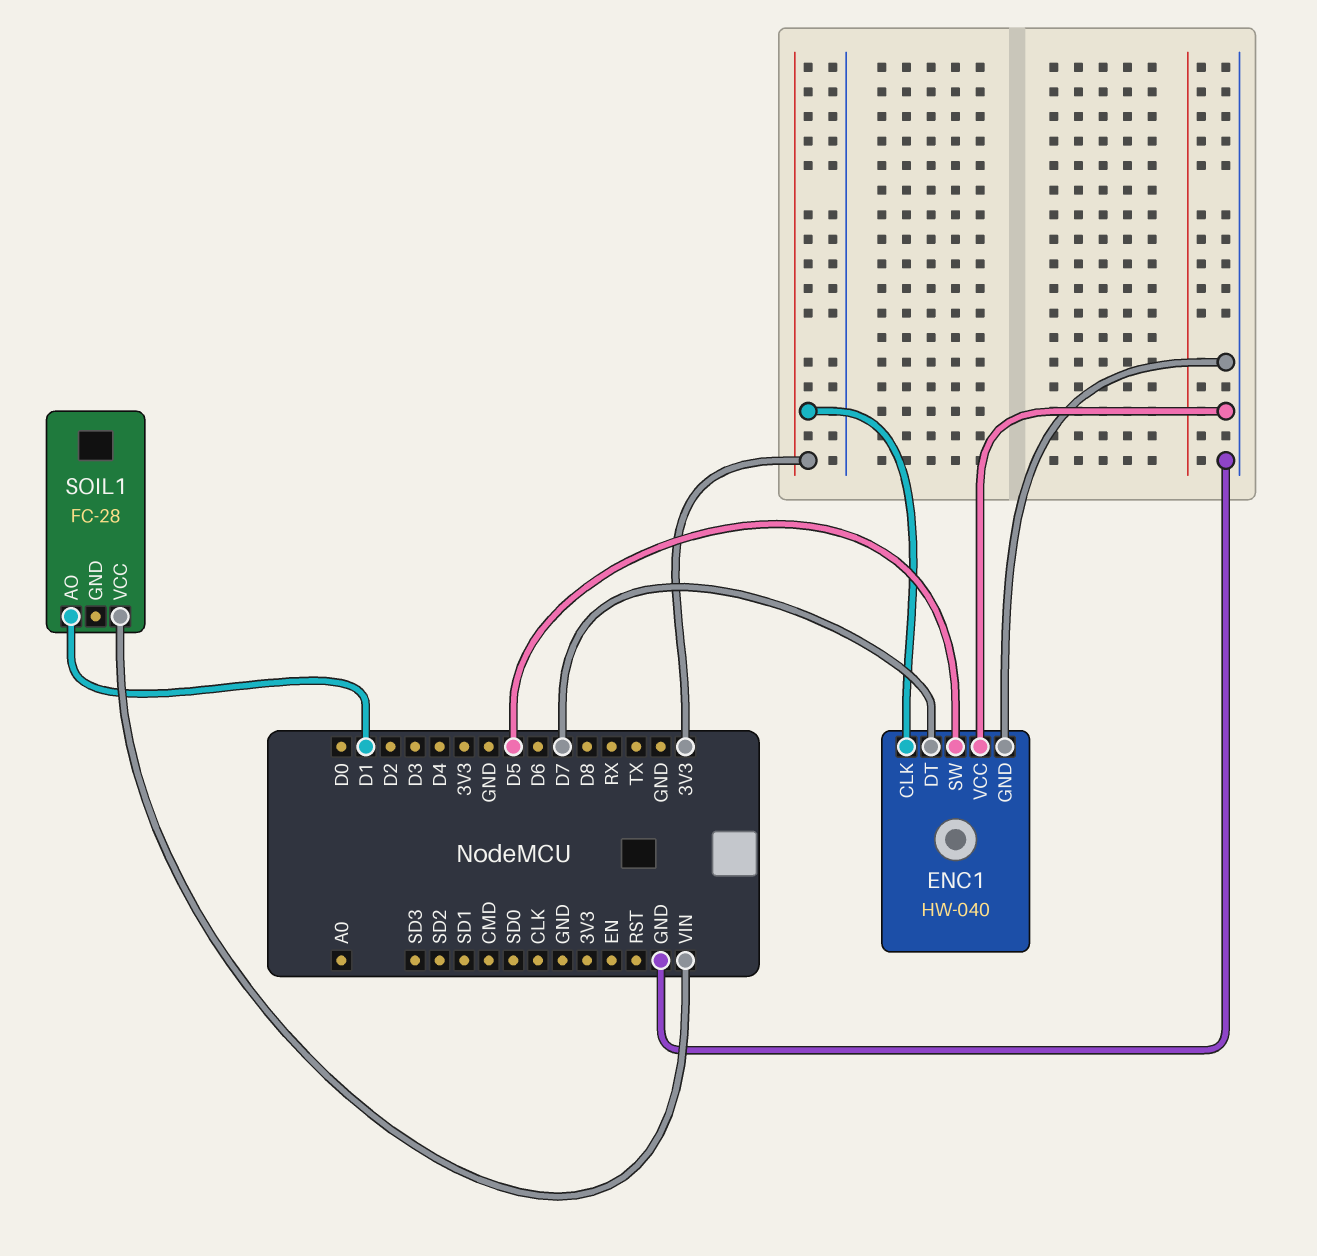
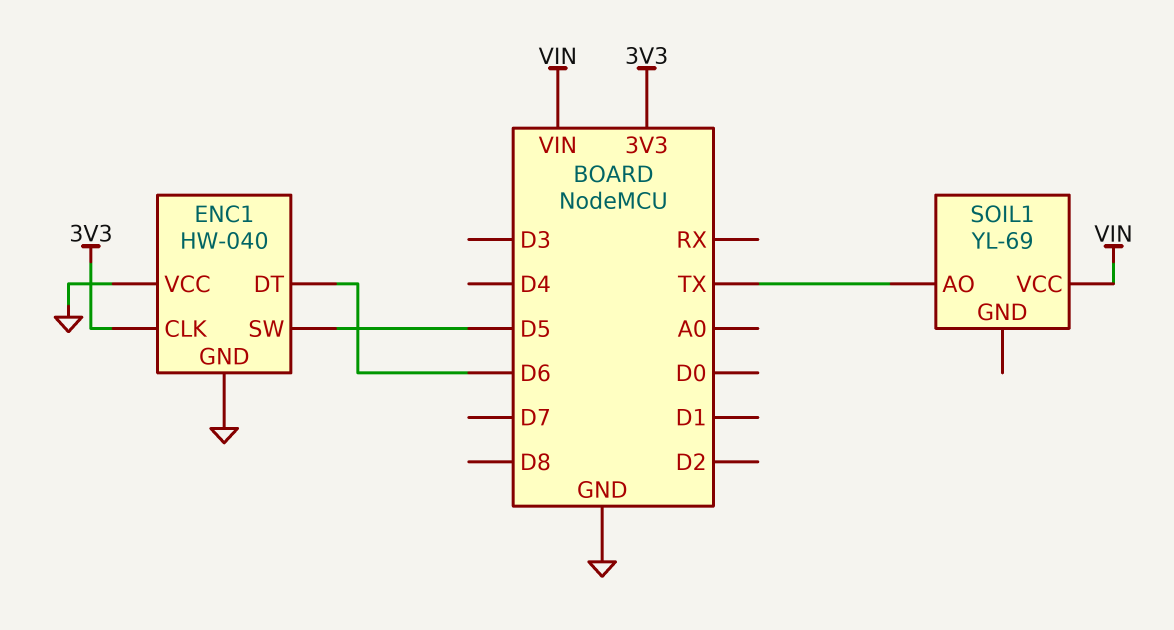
ENC1 pin DT: D7 -> D6
SOIL1: FC-28 -> YL-69
SOIL1 pin AO: D1 -> TX

